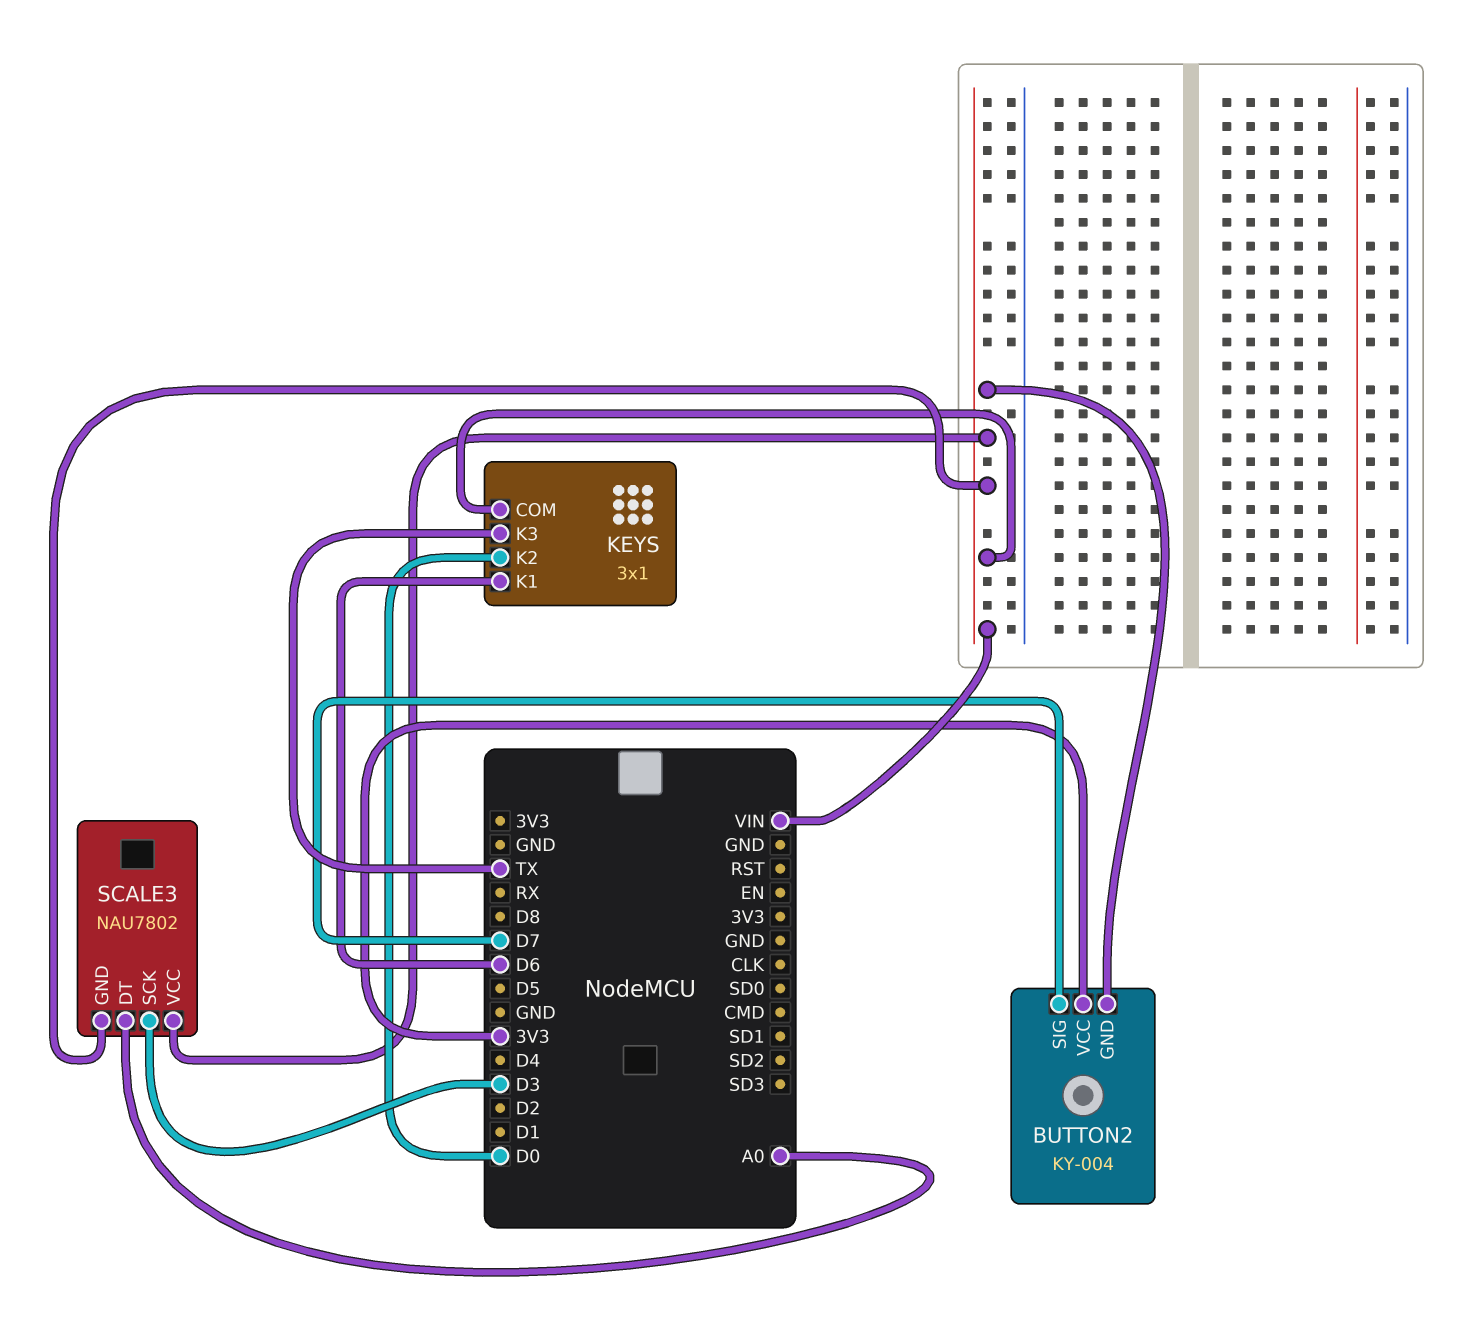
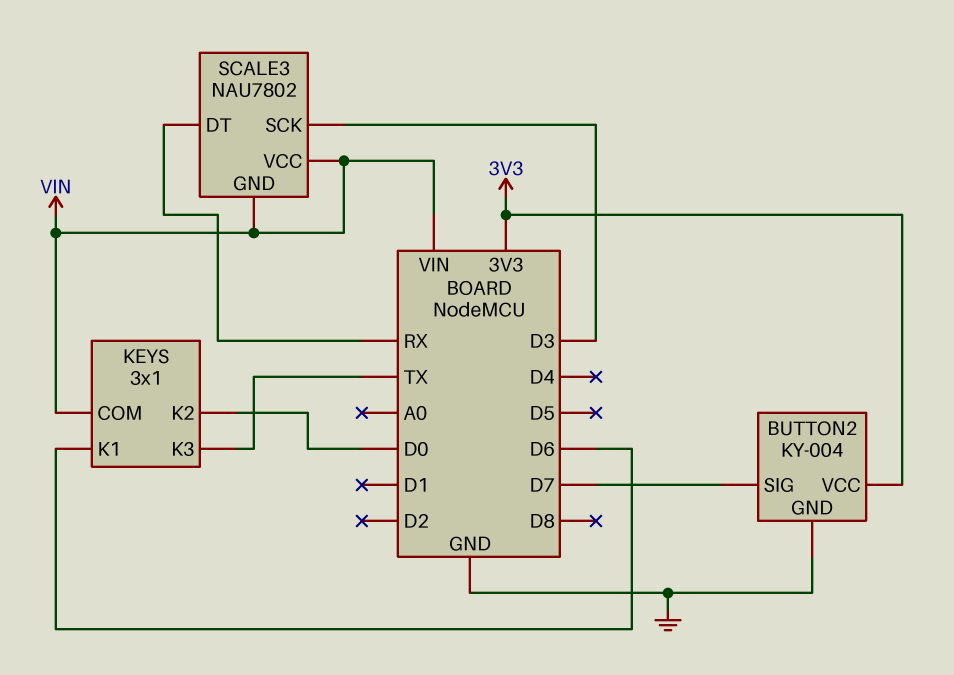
BUTTON2 pin GND: VIN -> GND
SCALE3 pin DT: A0 -> RX

